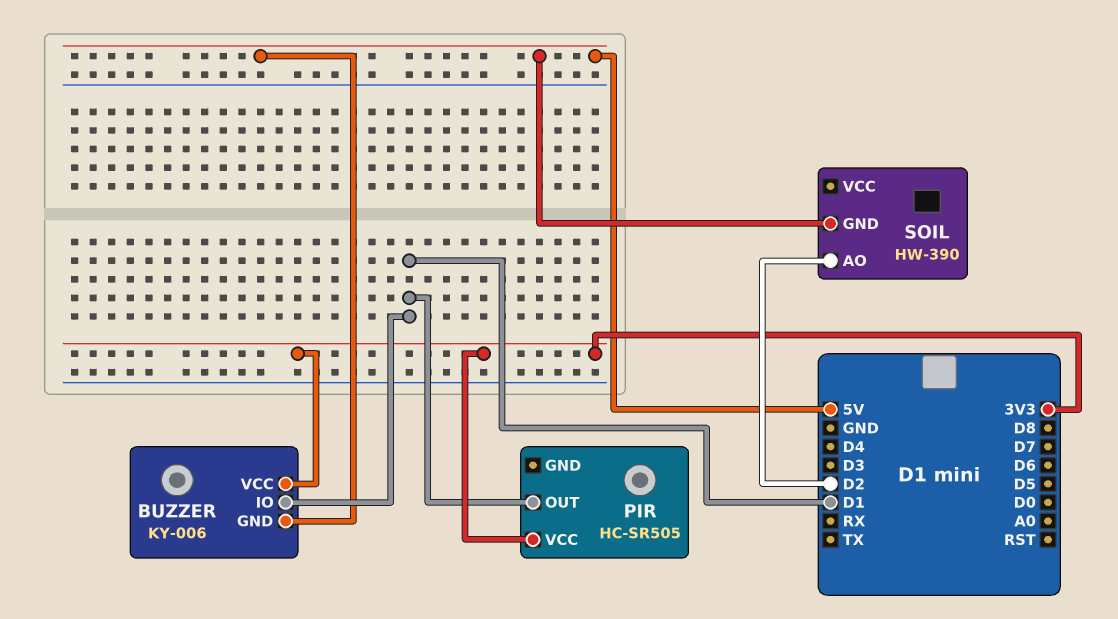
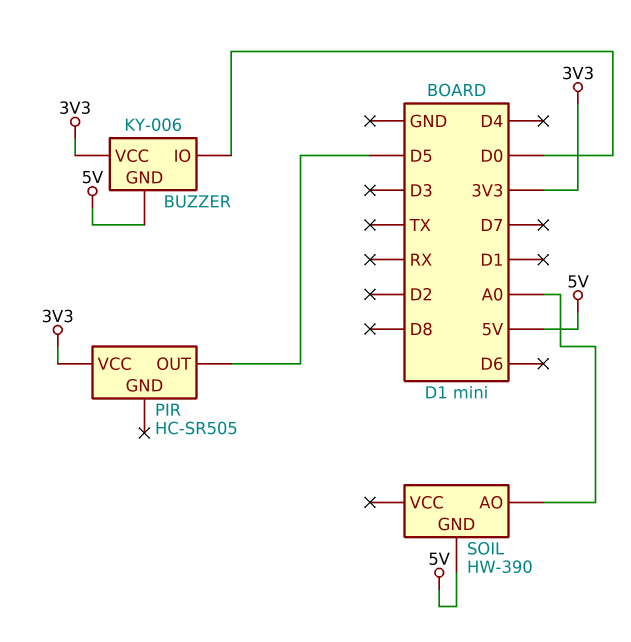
BUZZER pin IO: D1 -> D0
PIR pin OUT: D1 -> D5
SOIL pin AO: D2 -> A0

